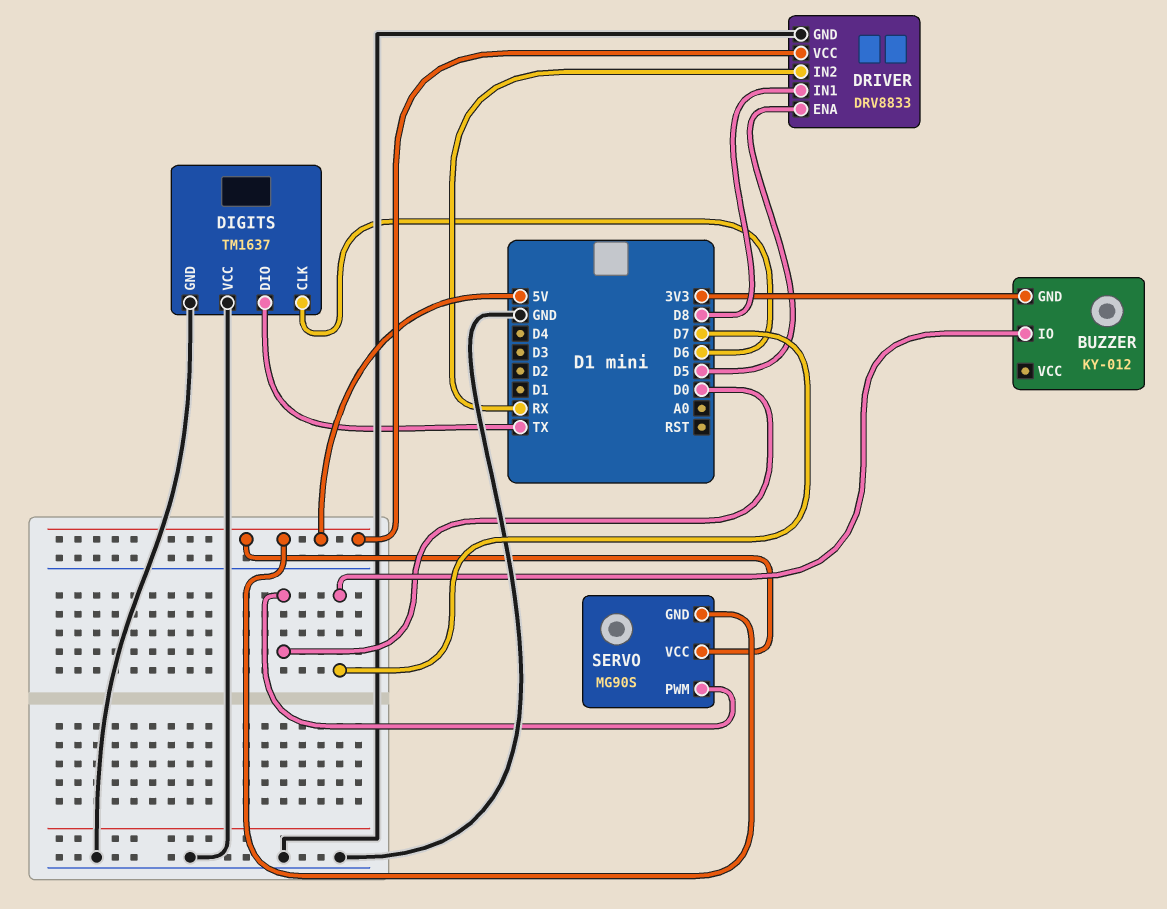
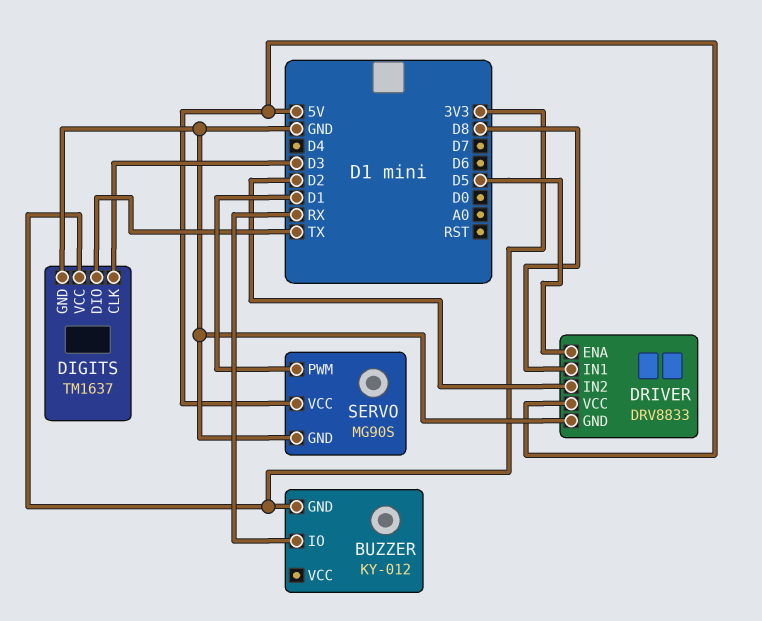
BUZZER pin IO: D7 -> RX
DIGITS pin CLK: D6 -> D3
DIGITS pin VCC: GND -> 3V3
DRIVER pin IN2: RX -> D2
SERVO pin GND: 5V -> GND
SERVO pin PWM: D0 -> D1

